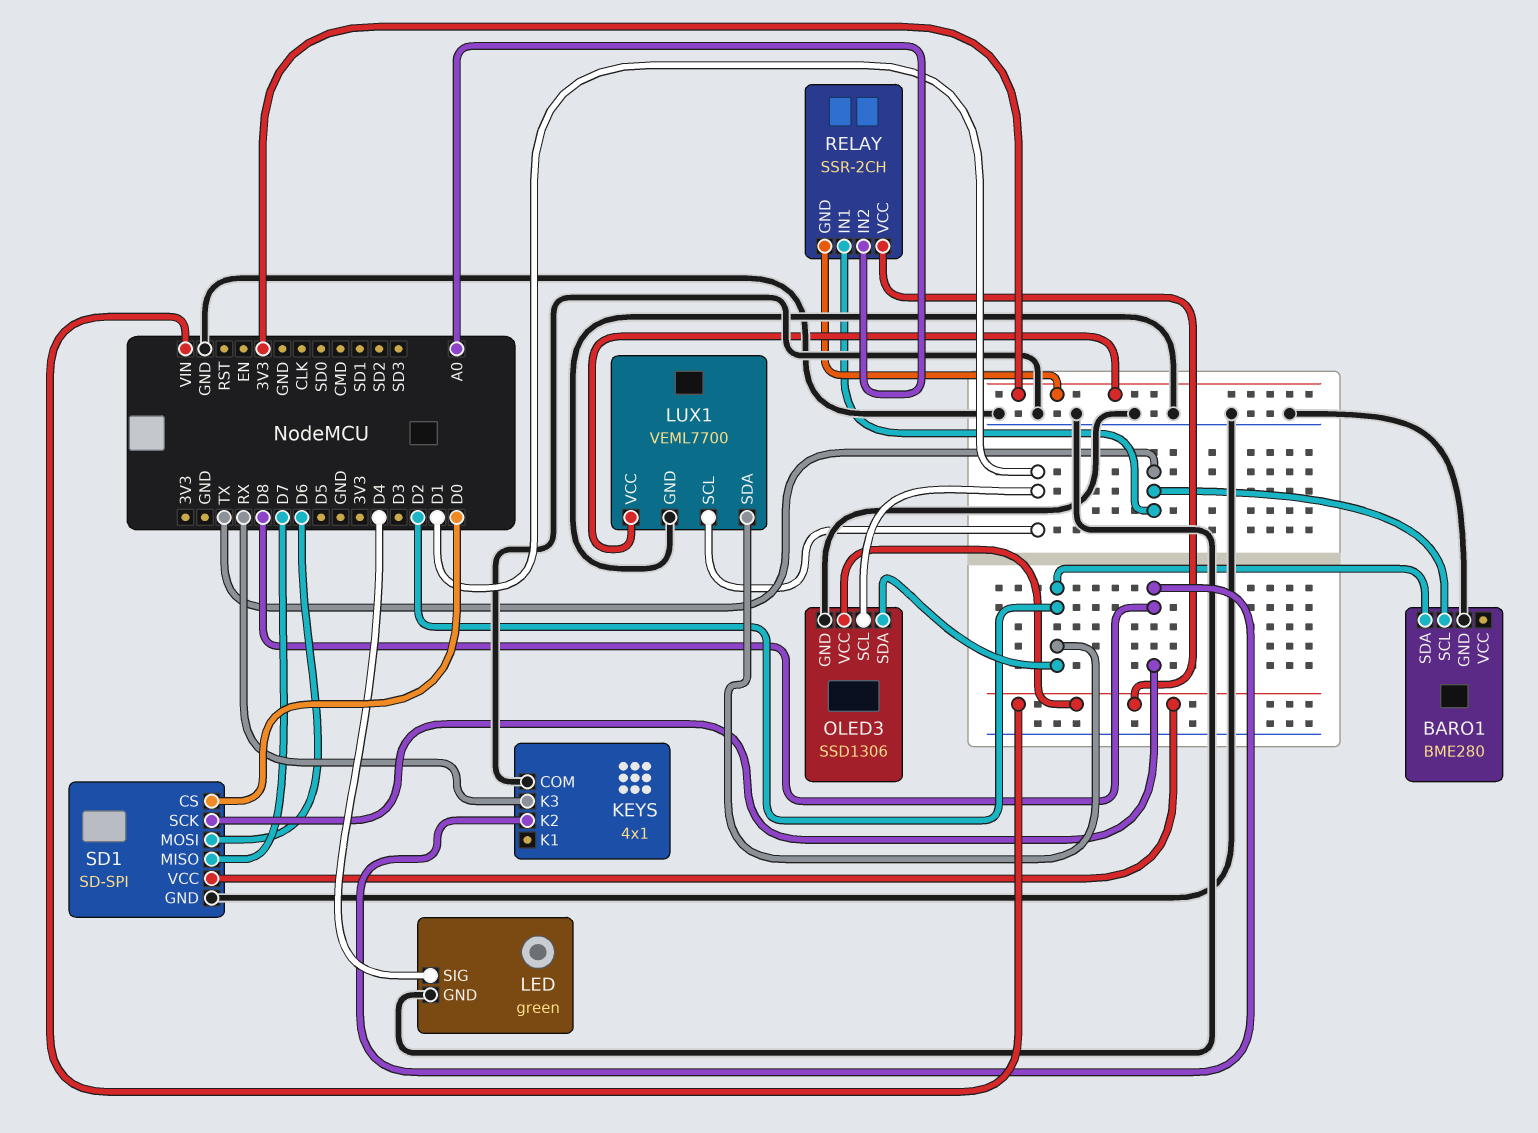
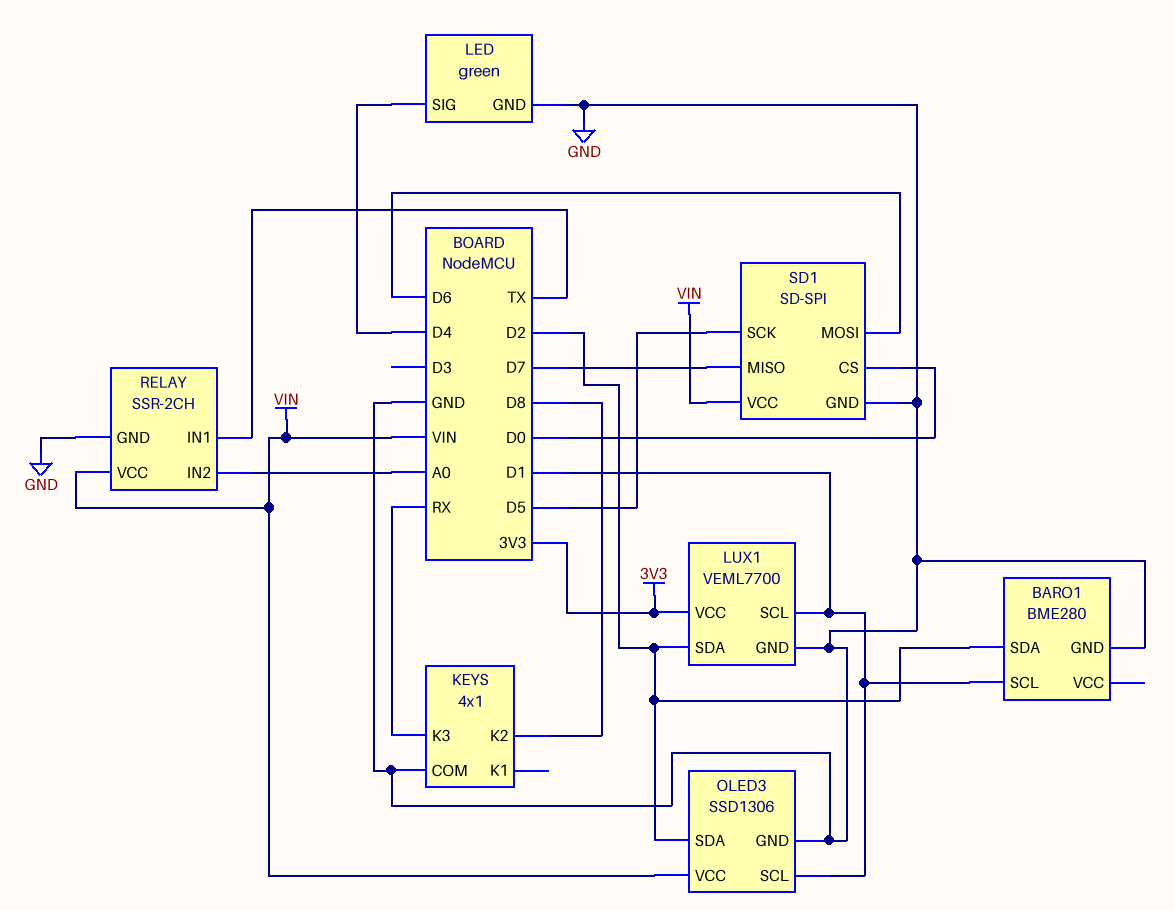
BARO1 pin SCL: TX -> D1
RELAY pin GND: 3V3 -> GND
SD1 pin SCK: D8 -> D5

